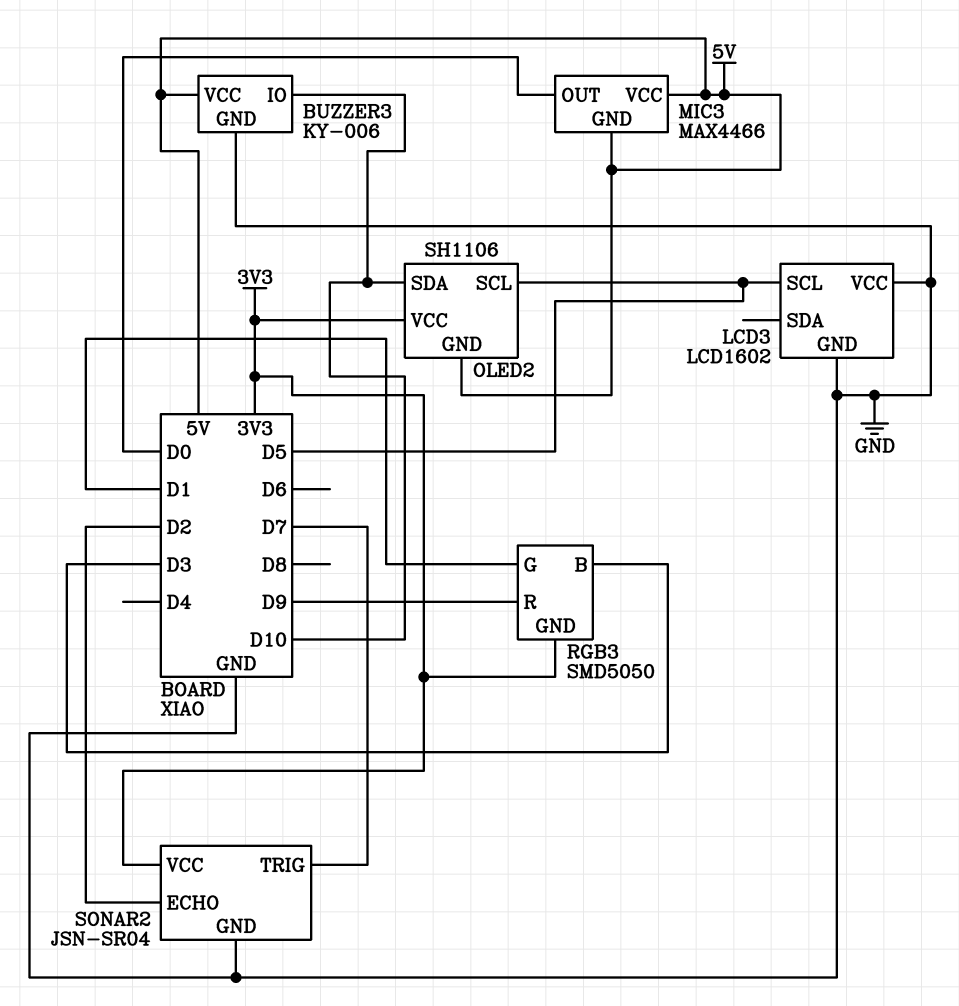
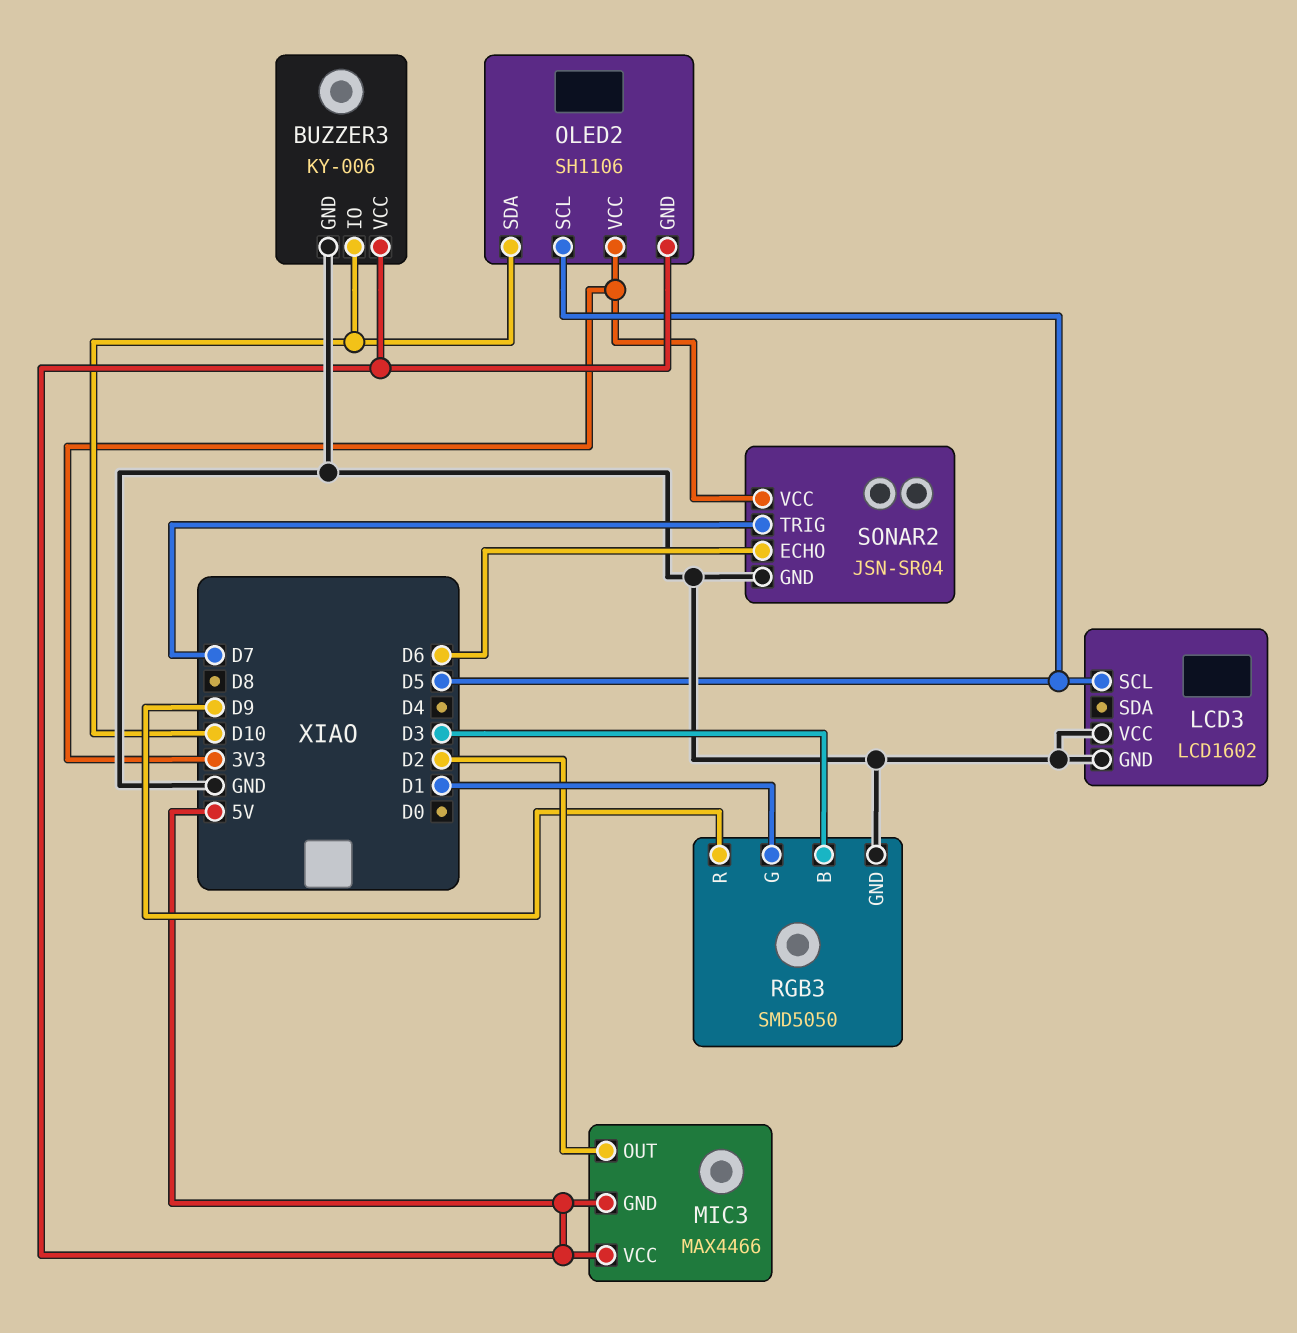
MIC3 pin OUT: D0 -> D2
RGB3 pin GND: 3V3 -> GND
SONAR2 pin ECHO: D2 -> D6

